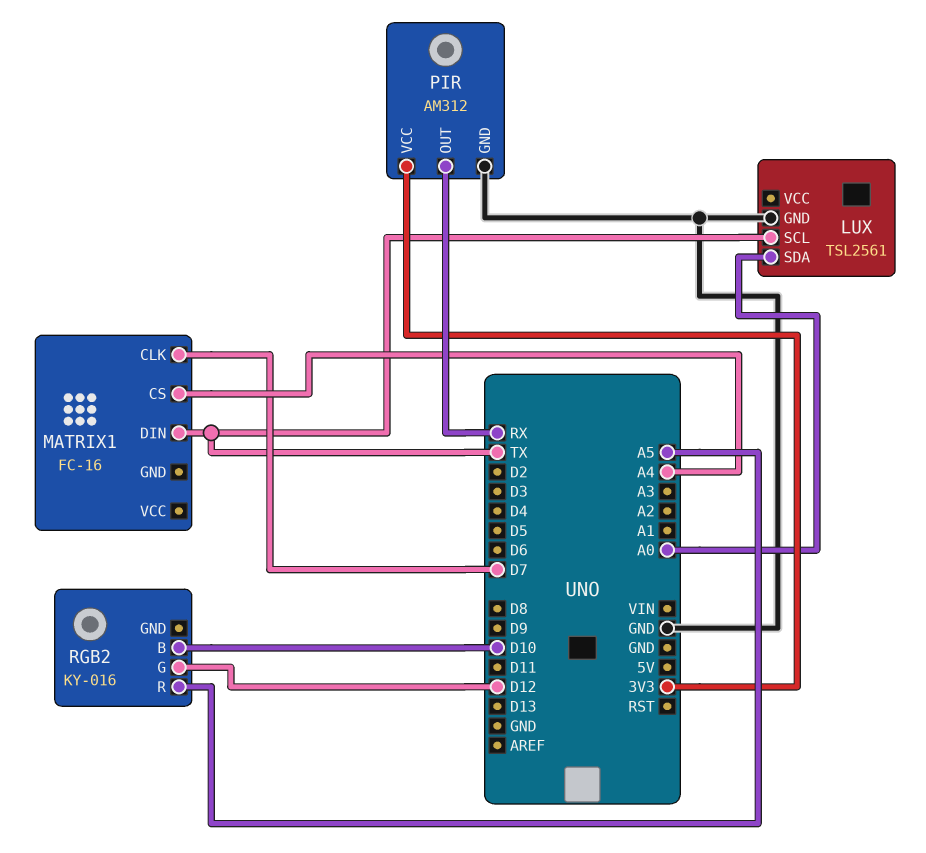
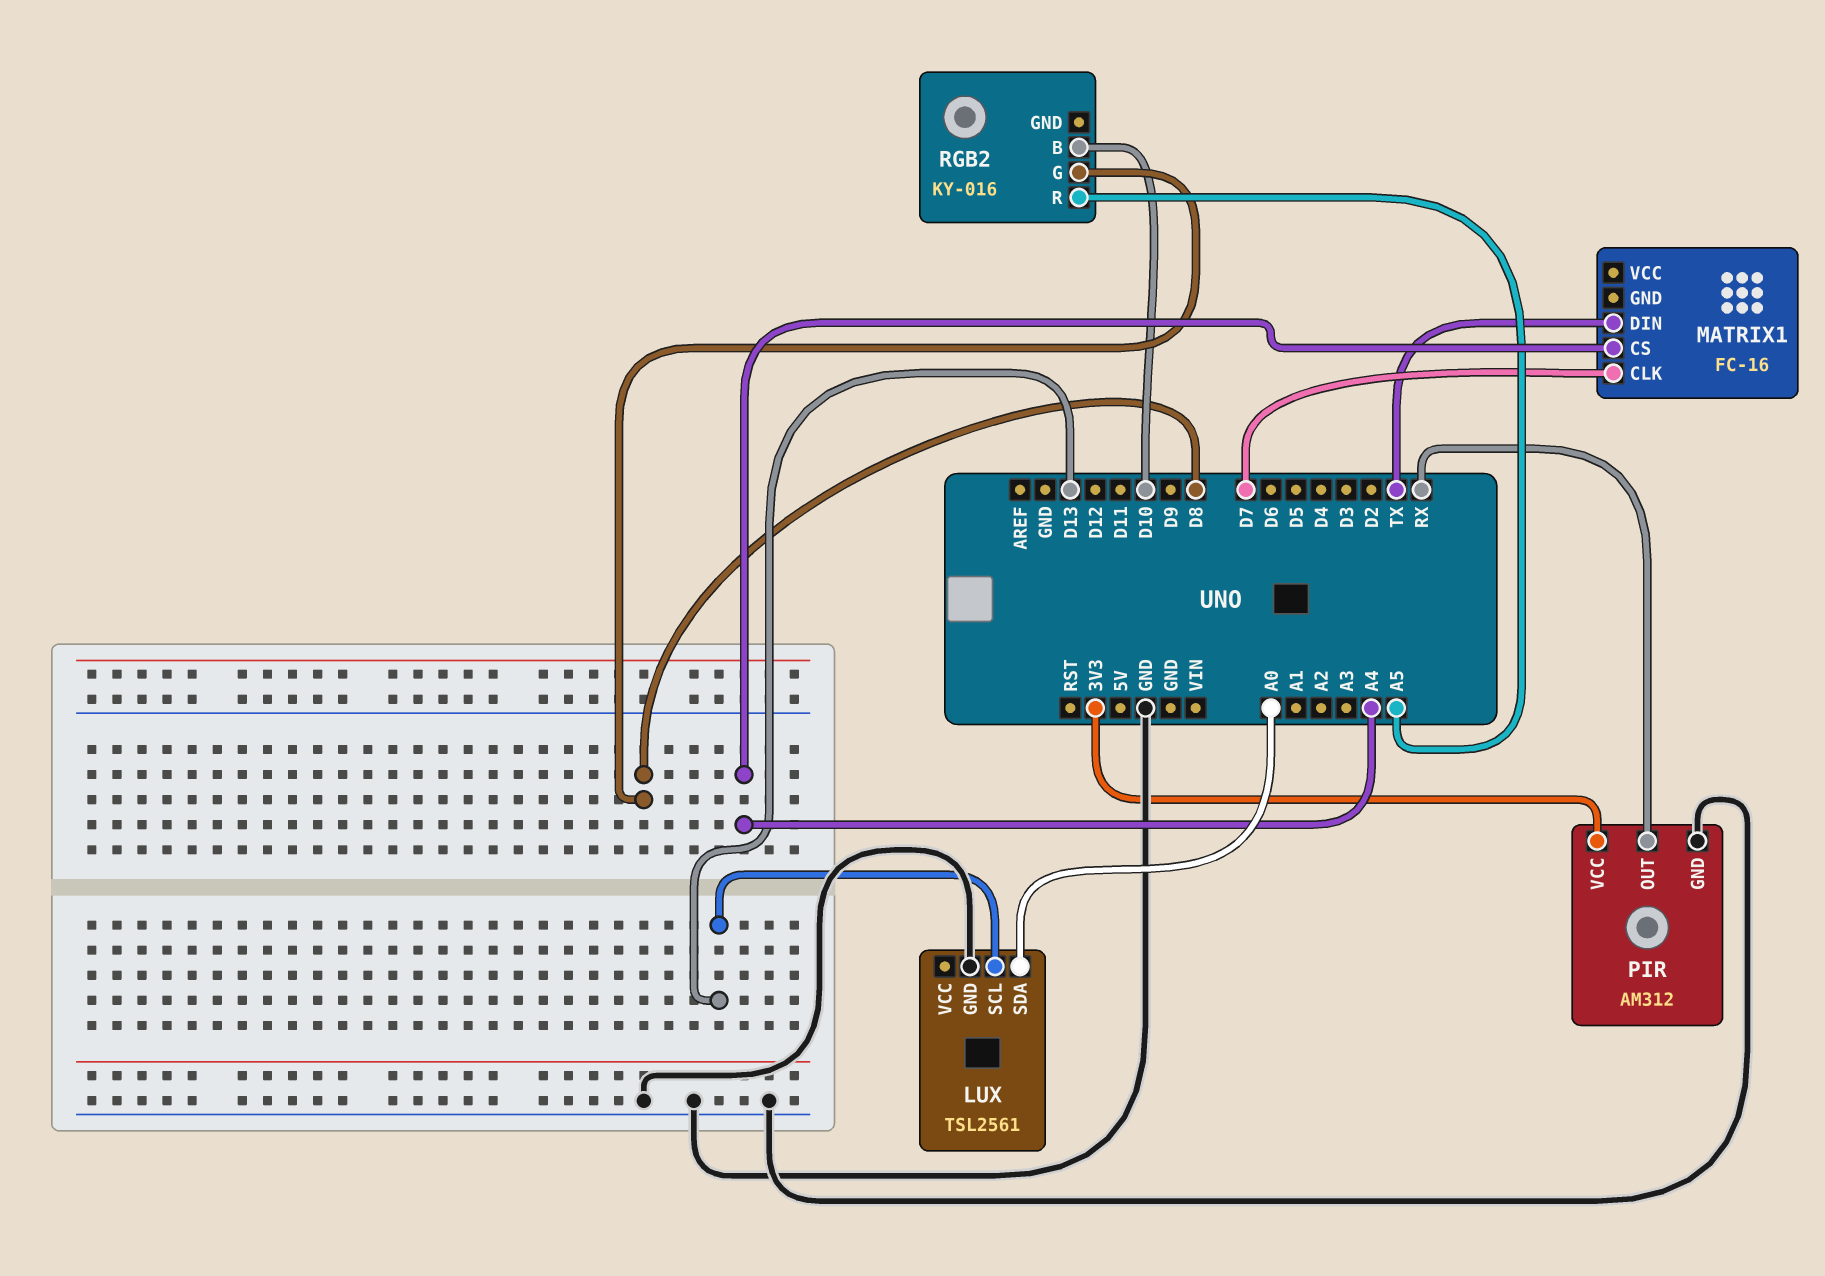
LUX pin SCL: TX -> D13
RGB2 pin G: D12 -> D8

